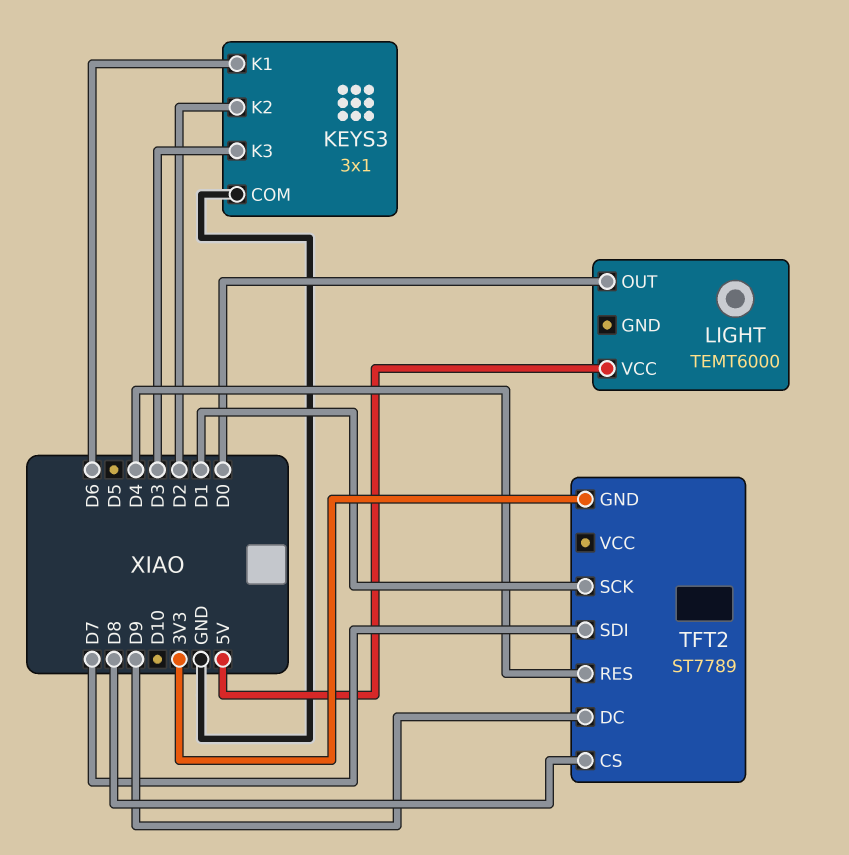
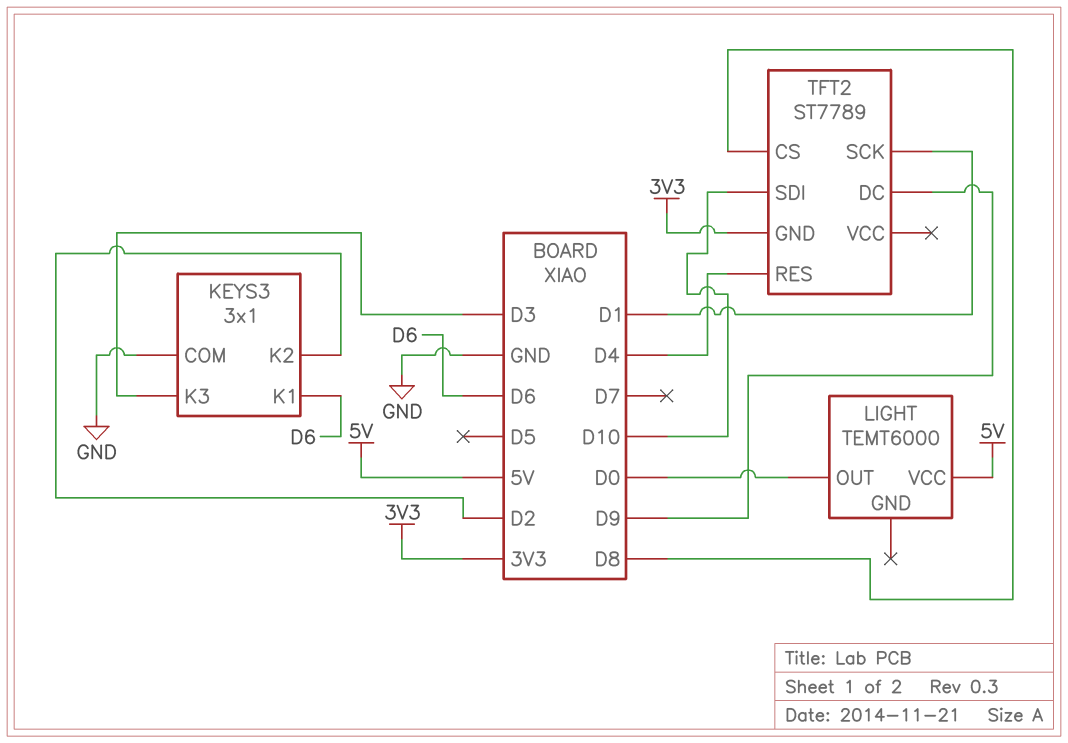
TFT2 pin SDI: D7 -> D10

